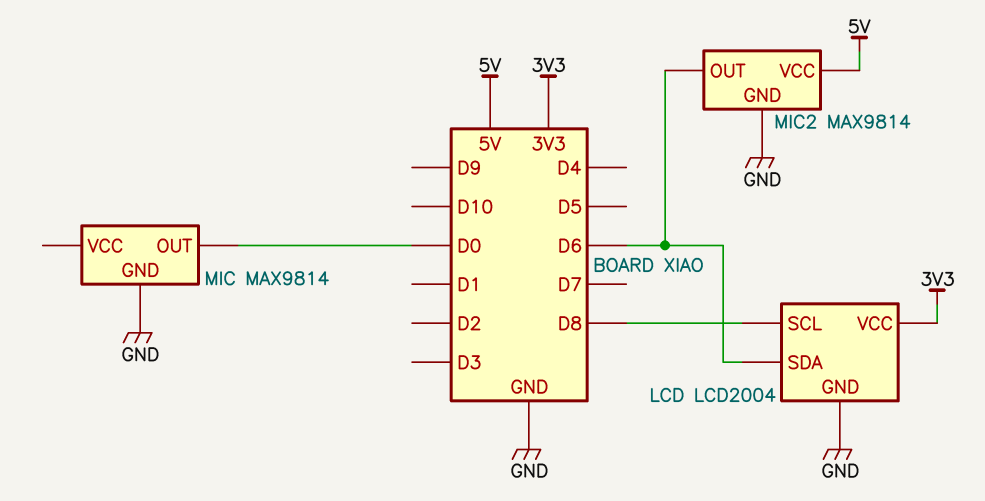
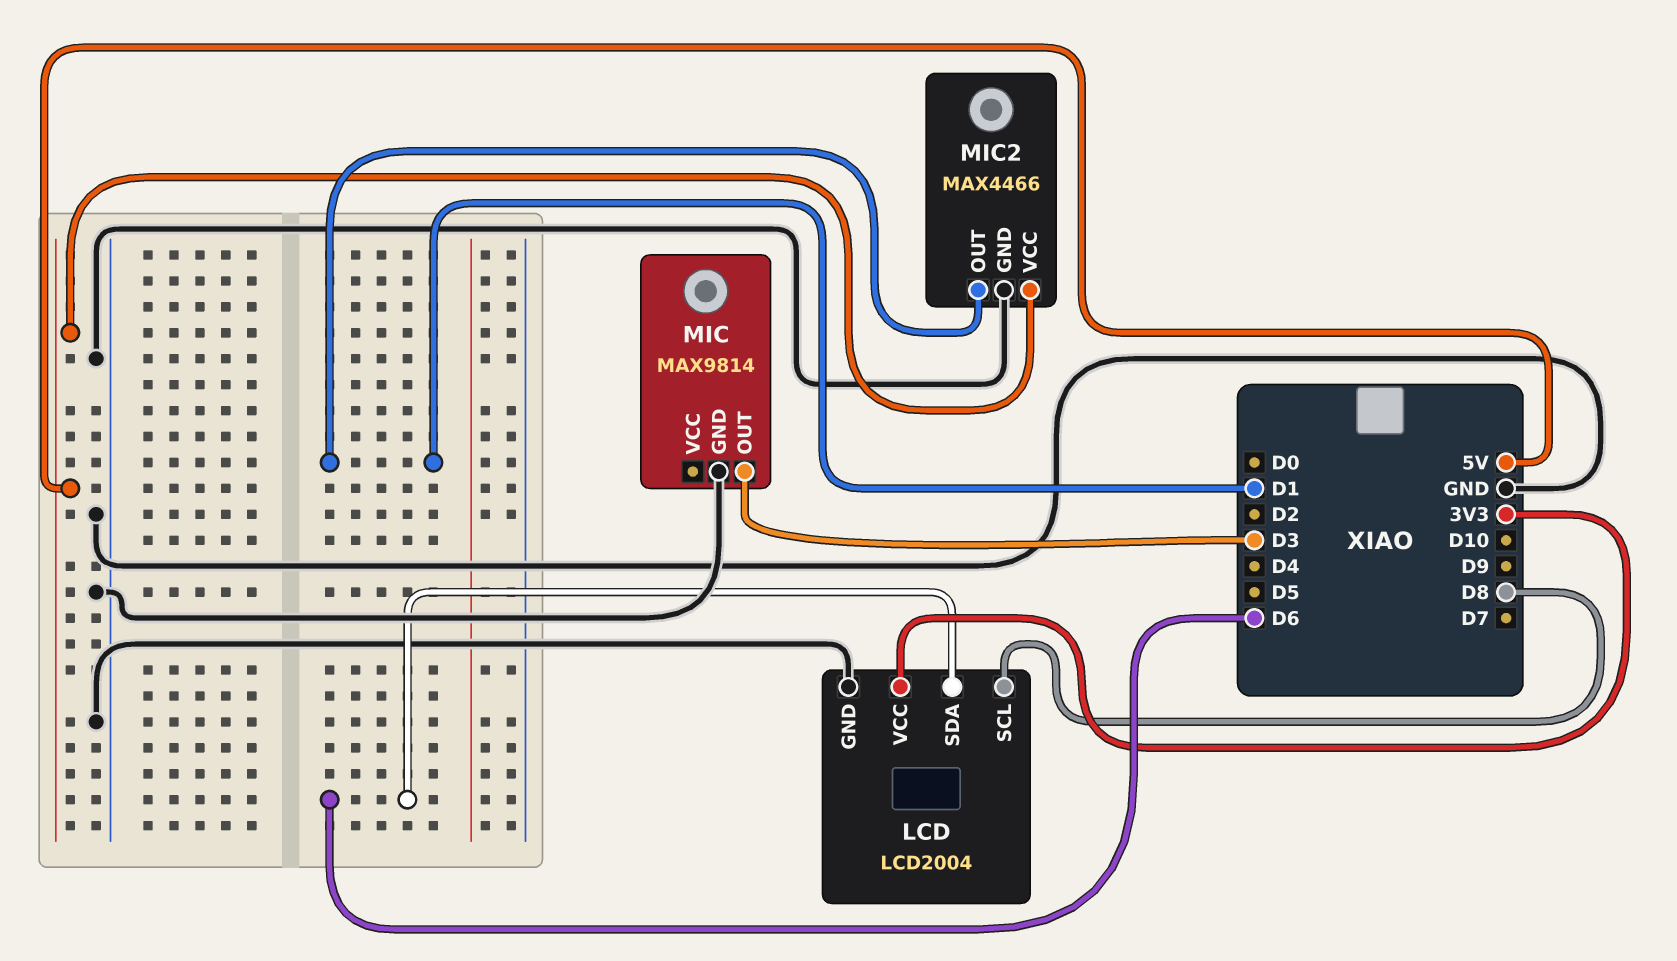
MIC pin OUT: D0 -> D3
MIC2: MAX9814 -> MAX4466
MIC2 pin OUT: D6 -> D1

